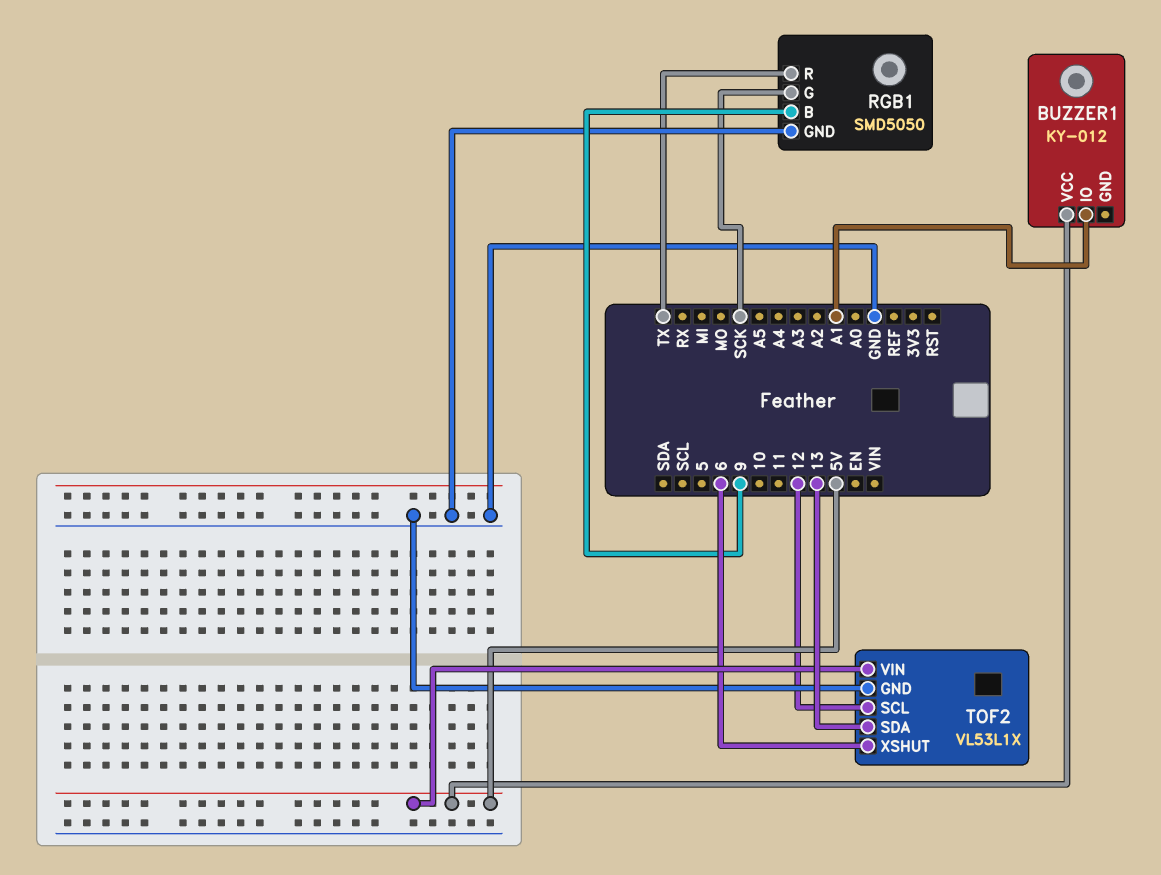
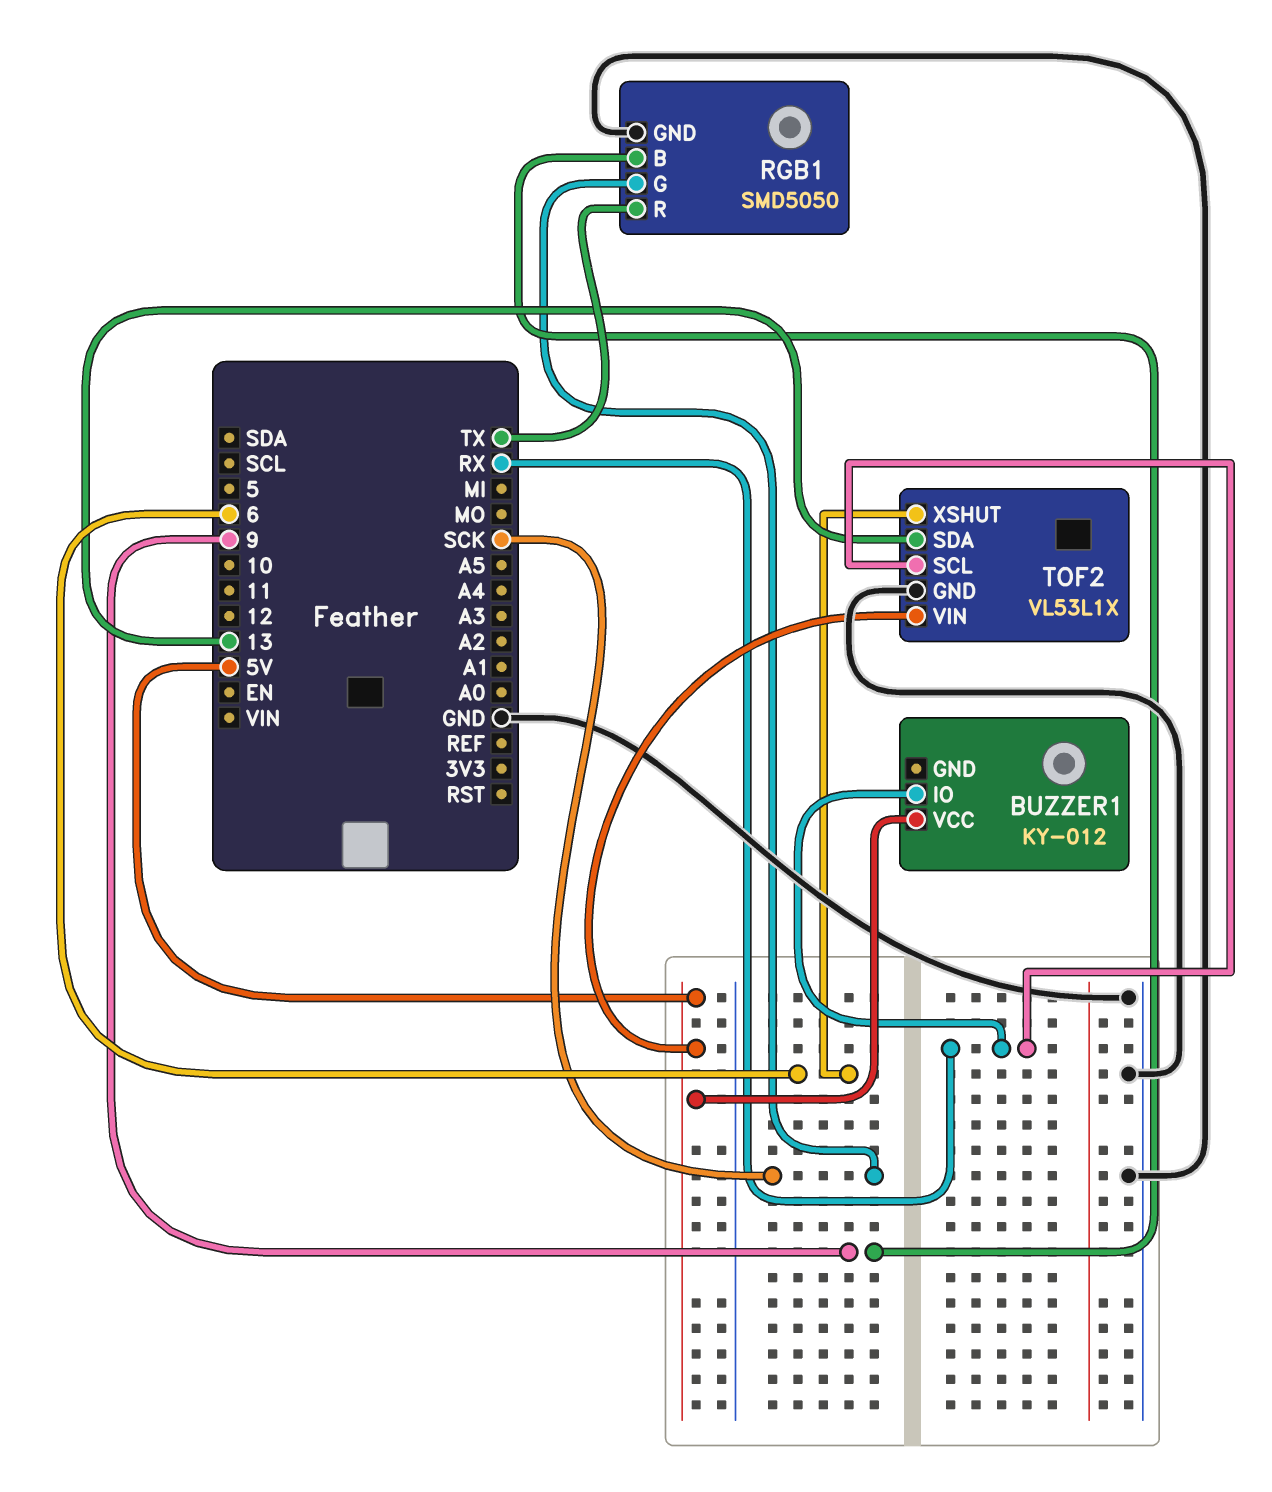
BUZZER1 pin IO: A1 -> RX
TOF2 pin SCL: 12 -> RX

